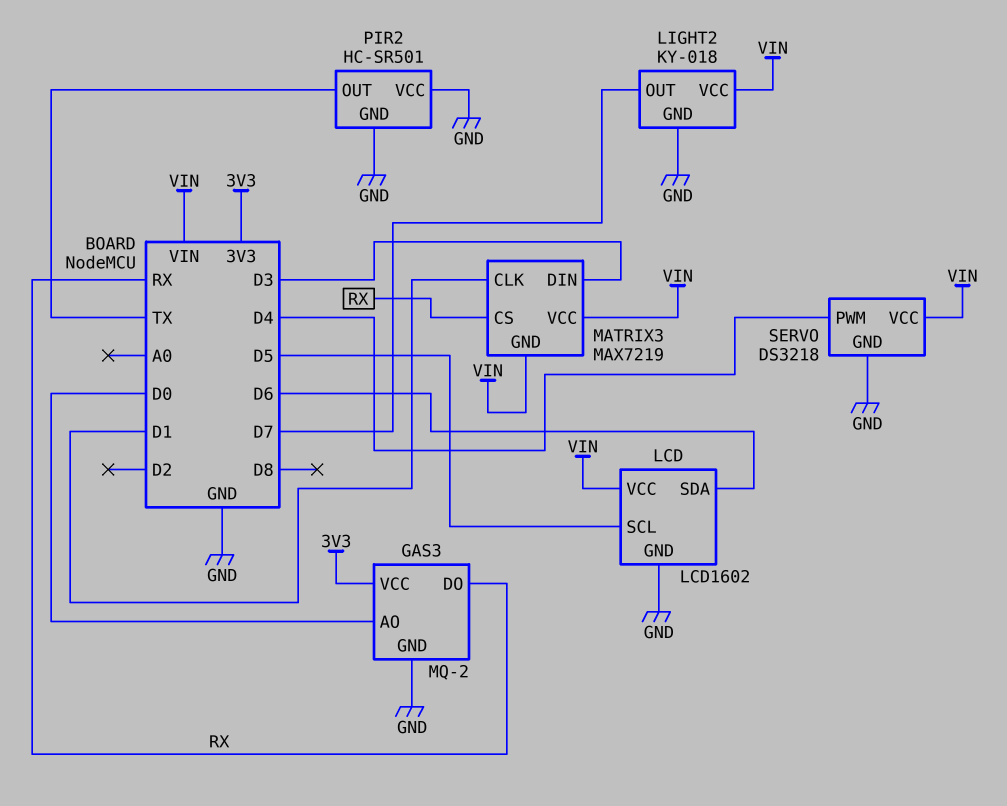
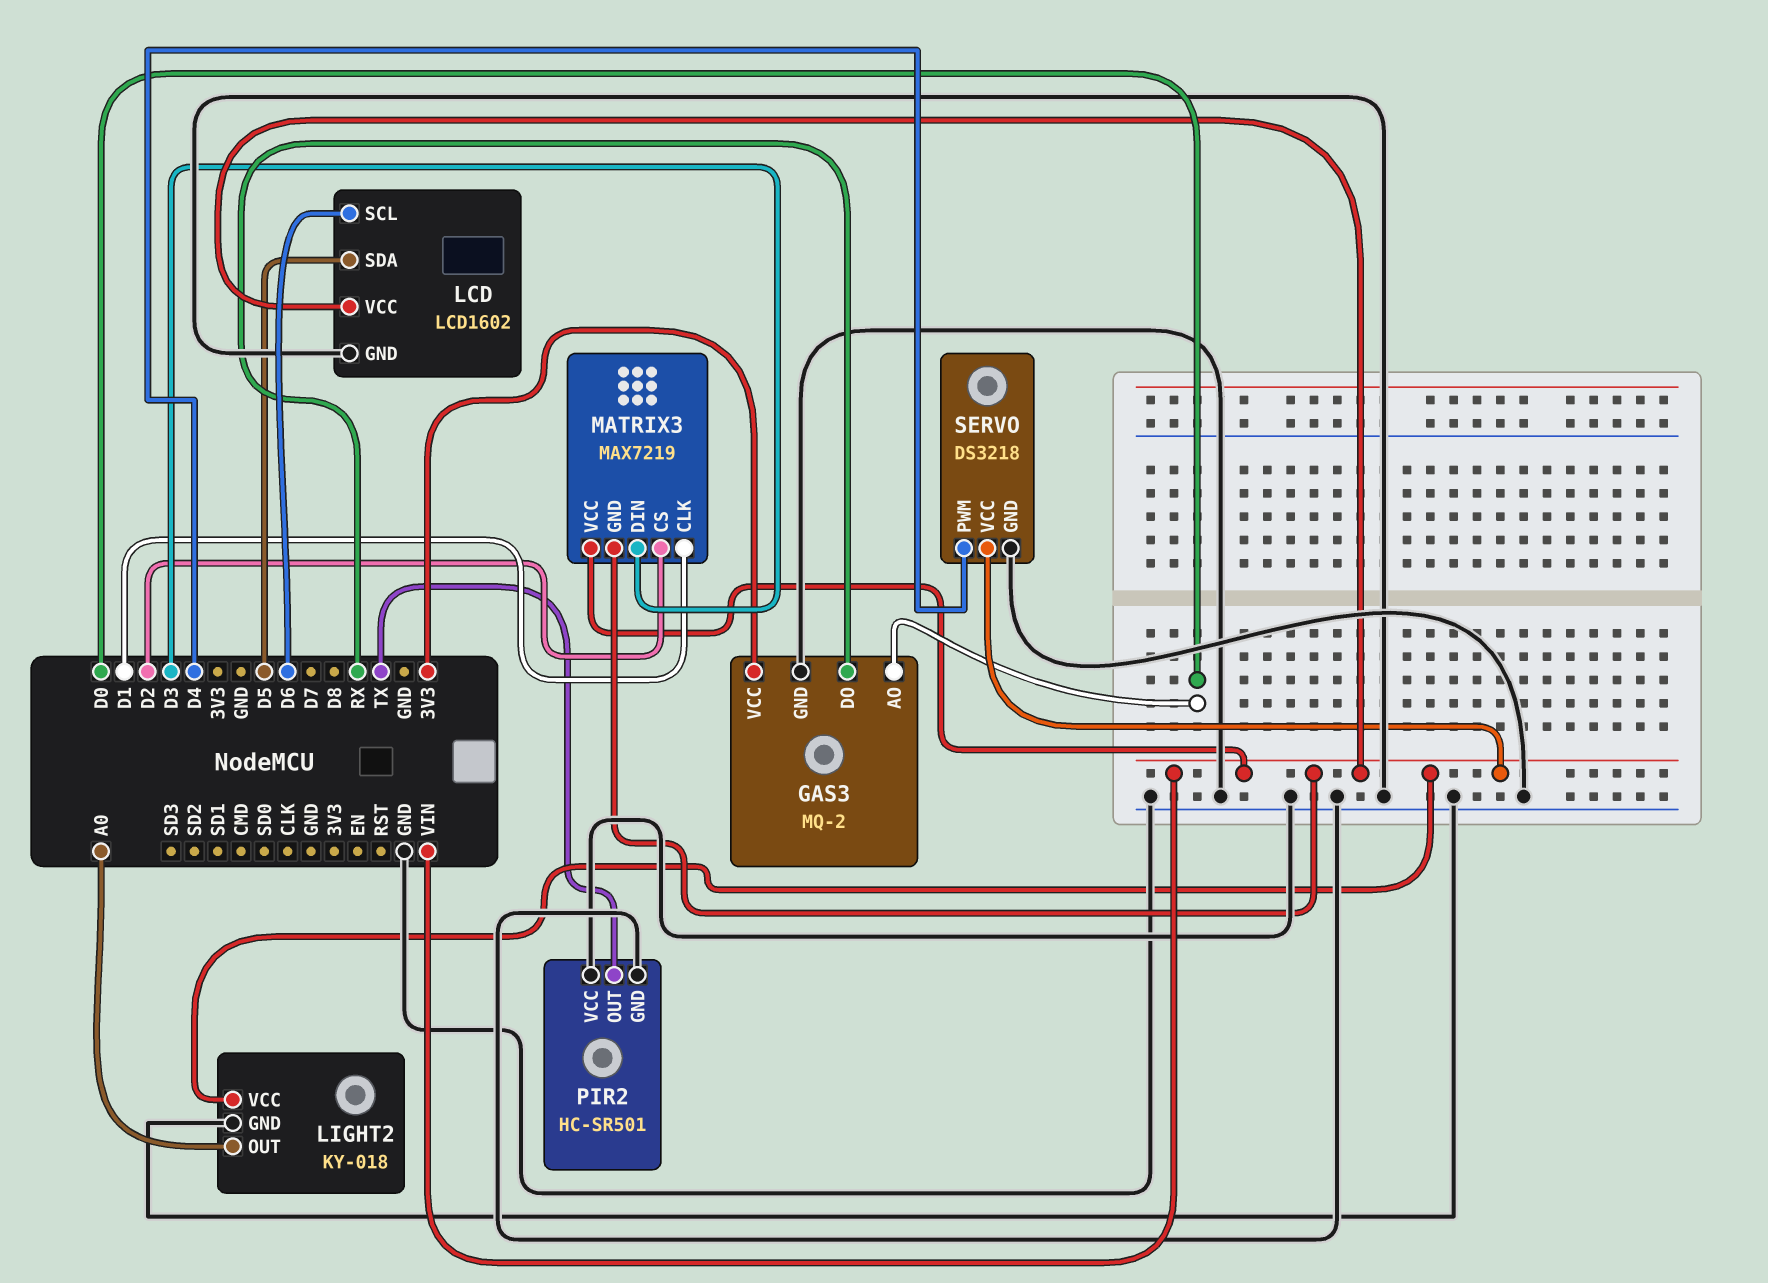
LCD pin SCL: D5 -> D6
LCD pin SDA: D6 -> D5
LIGHT2 pin OUT: D7 -> A0
MATRIX3 pin CS: RX -> D2

